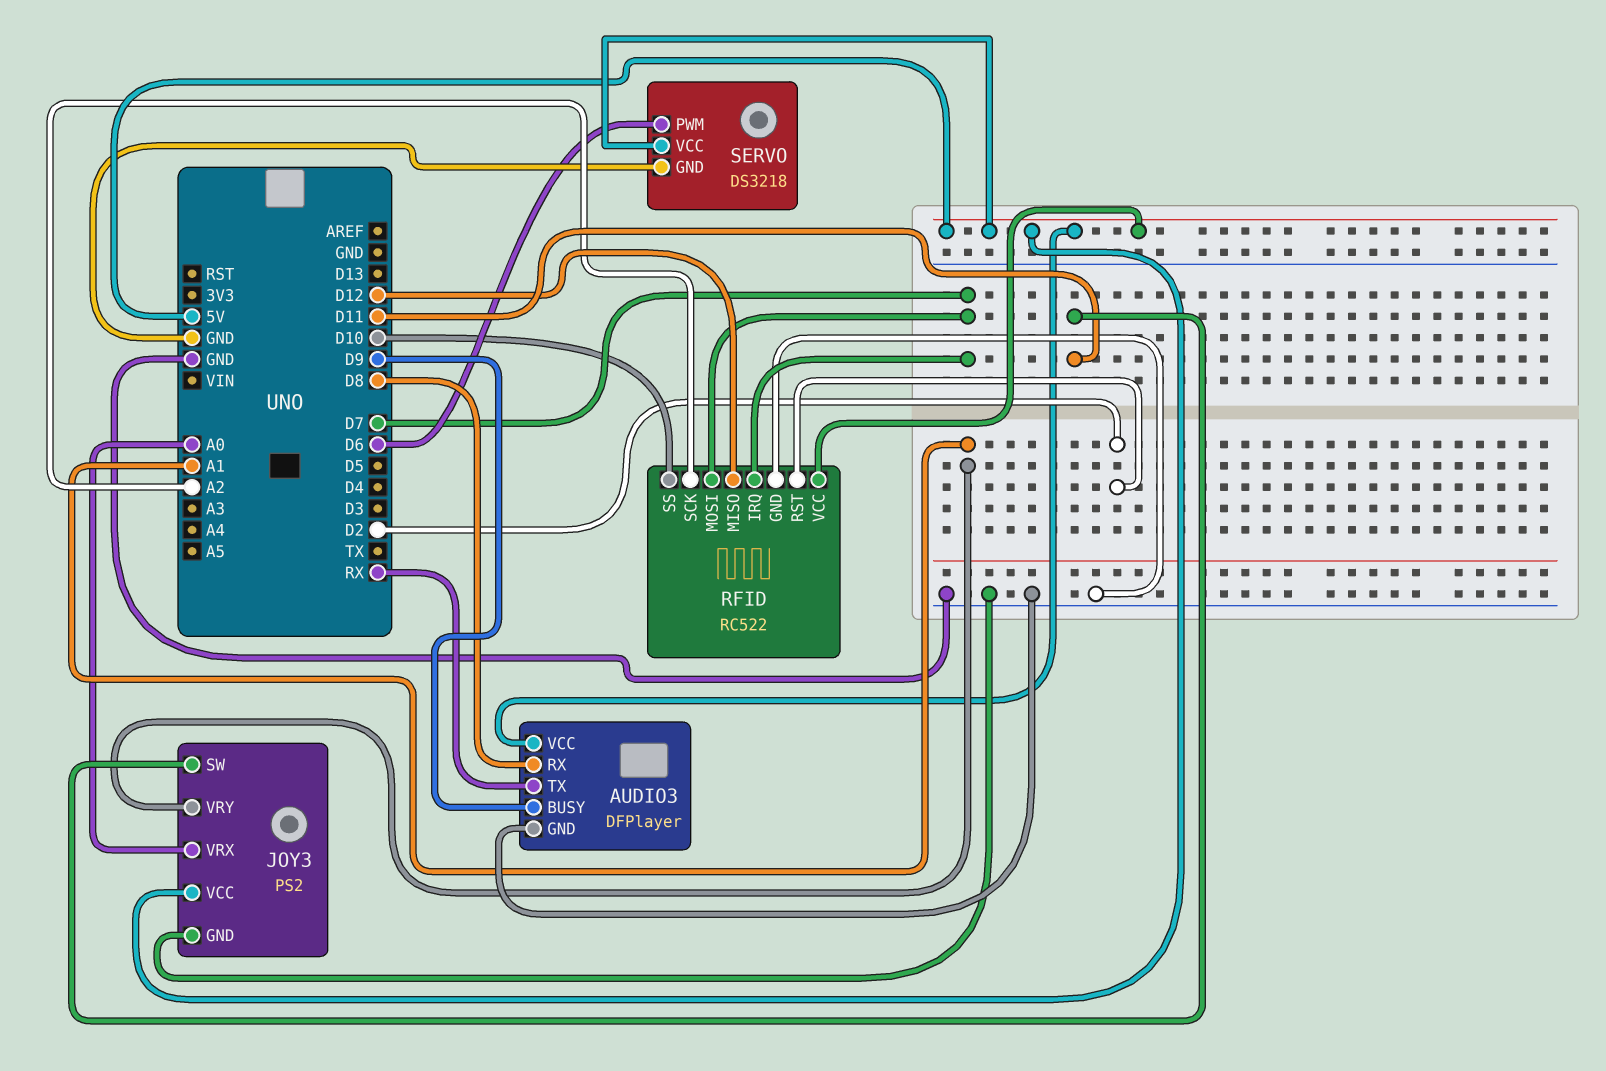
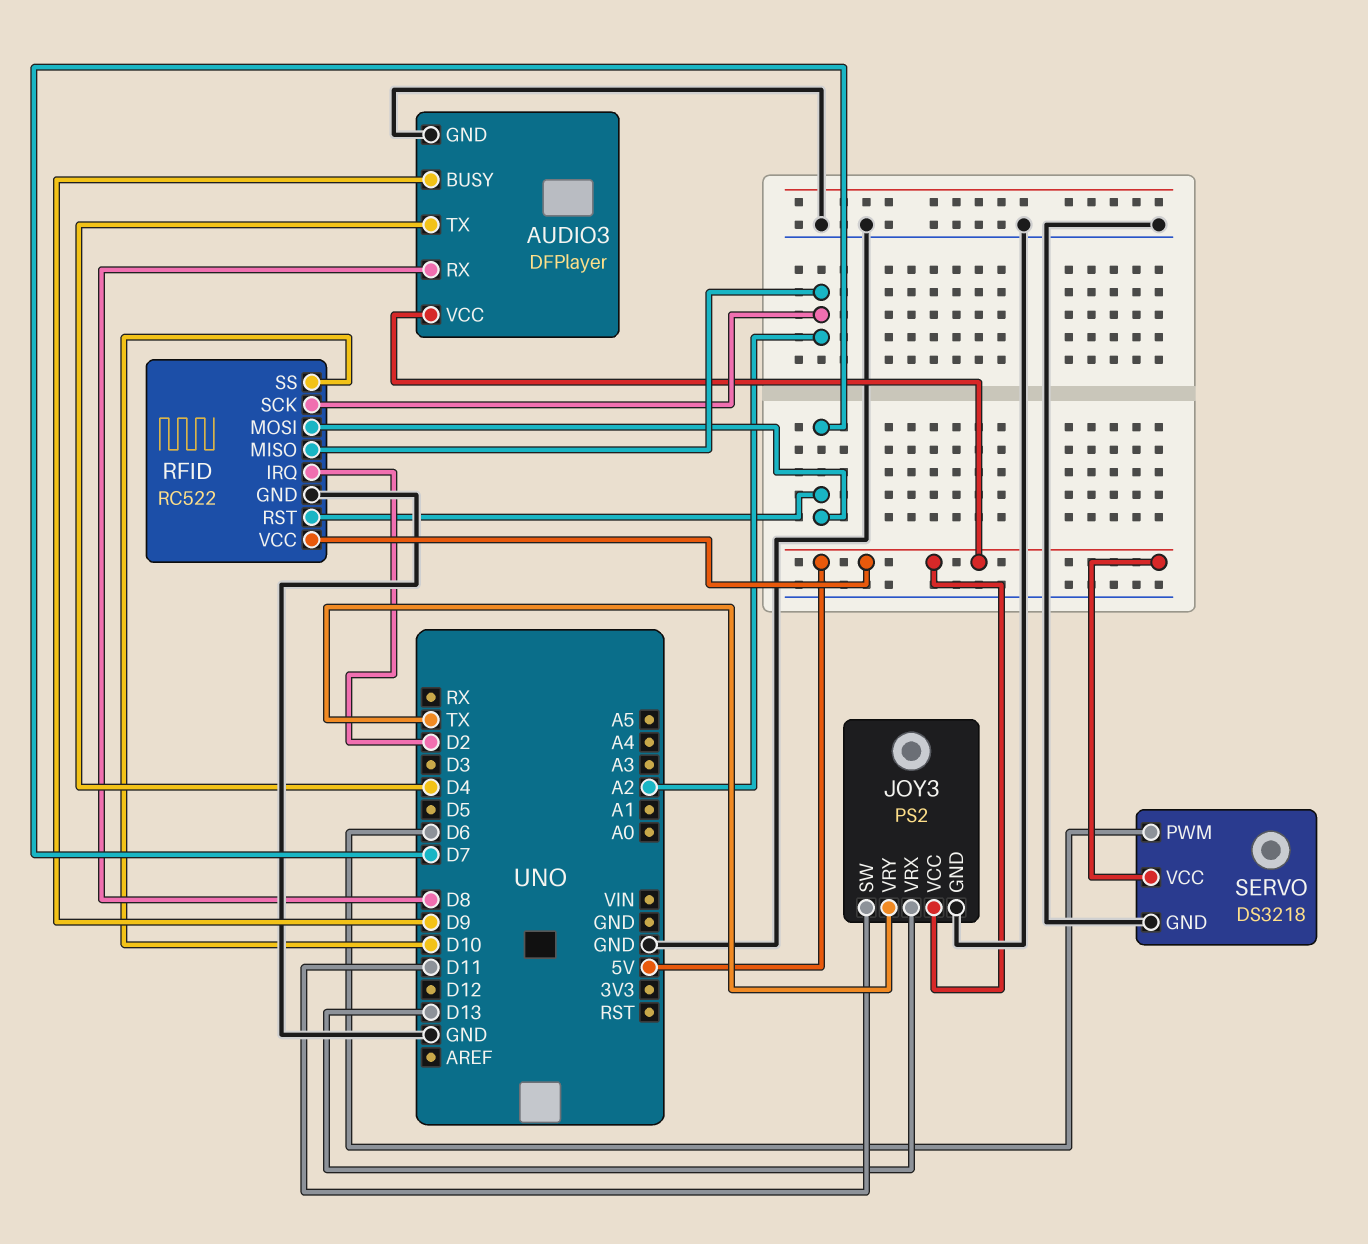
AUDIO3 pin TX: RX -> D4
JOY3 pin VRX: A0 -> D13
JOY3 pin VRY: A1 -> TX
RFID pin IRQ: D7 -> D2
RFID pin MISO: D12 -> A2
RFID pin RST: D2 -> D7

